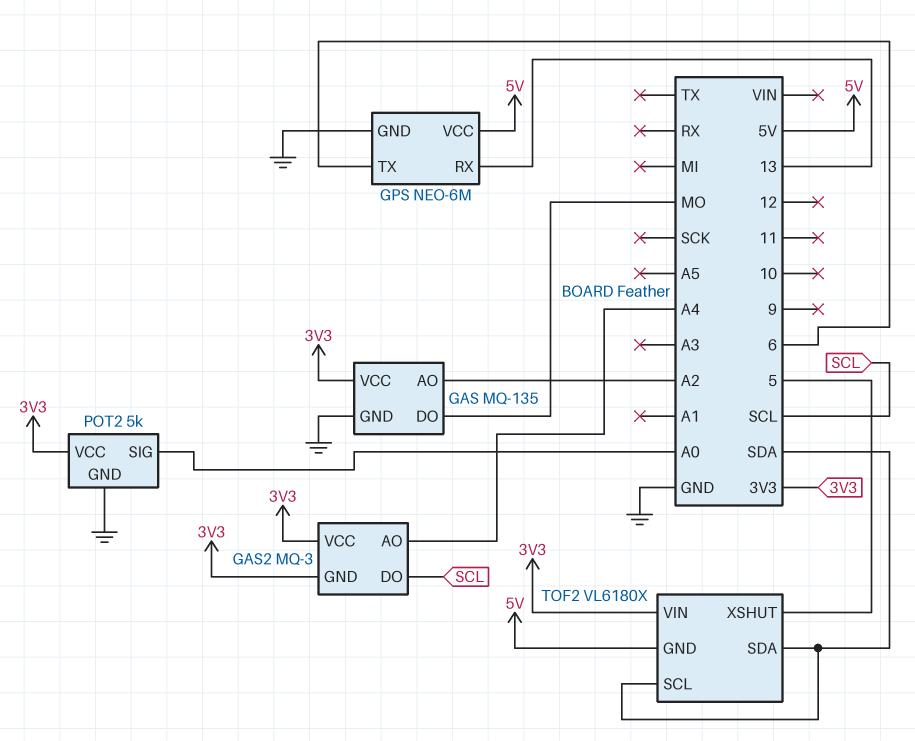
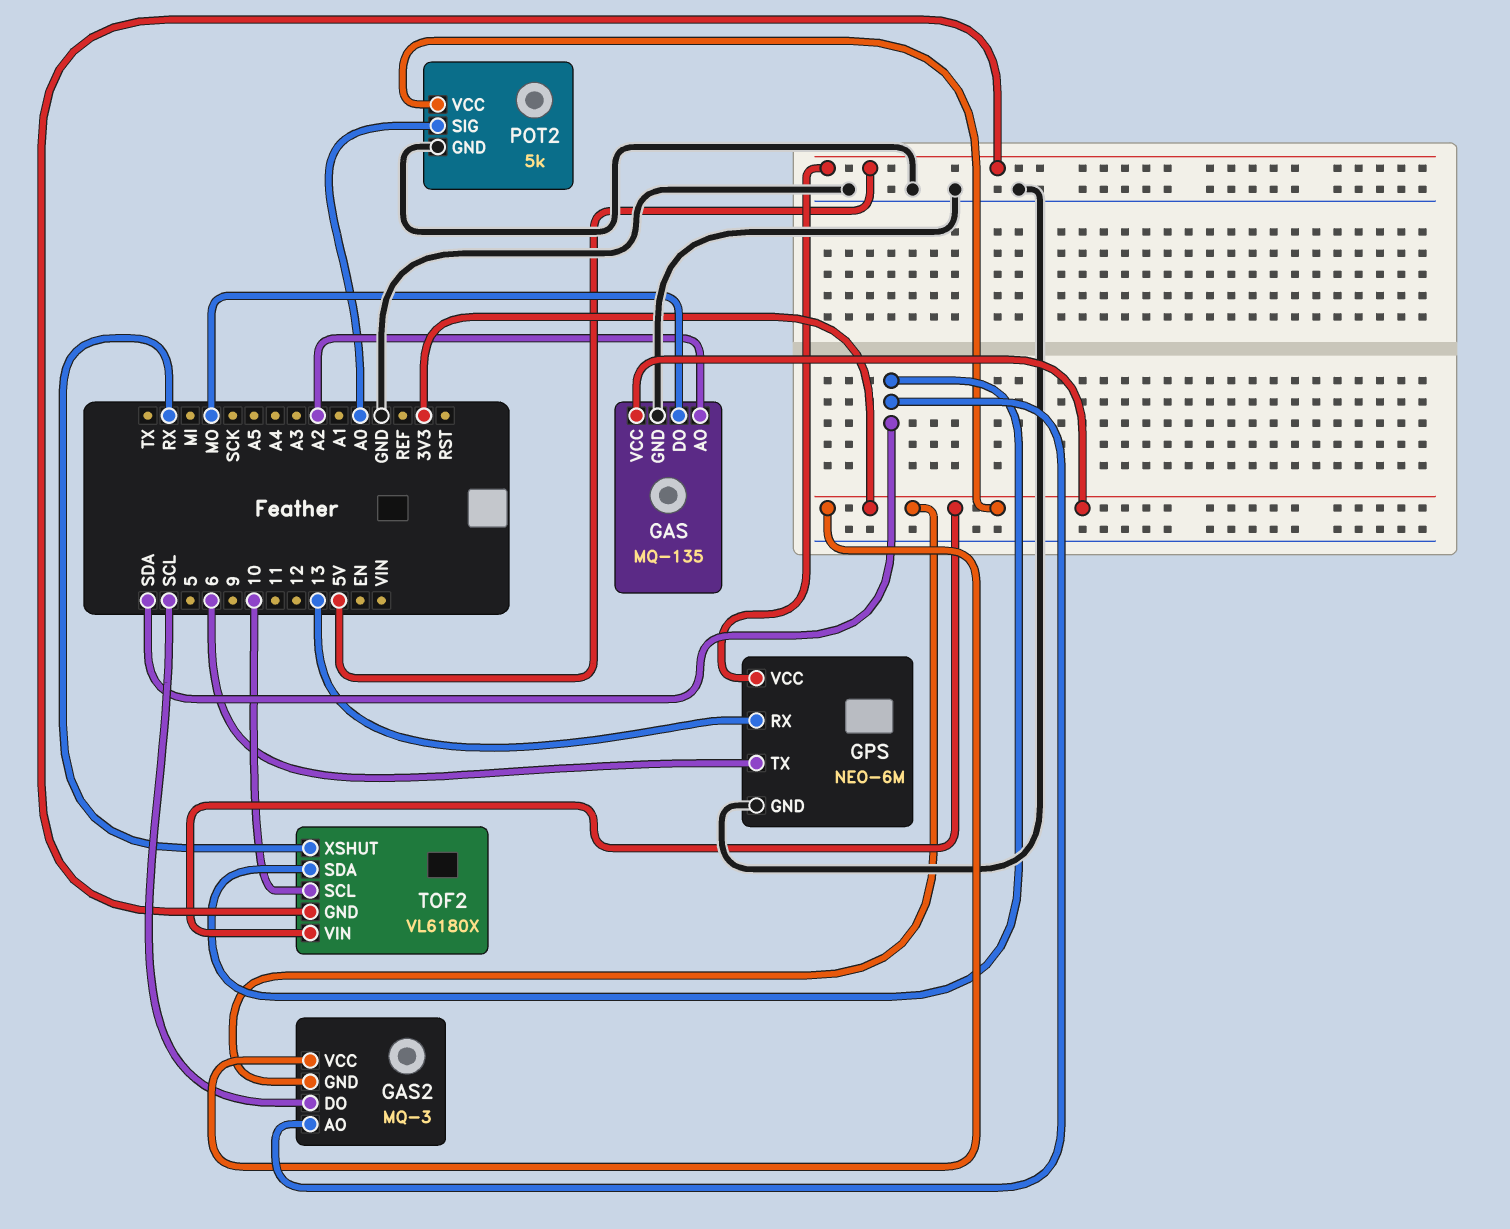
GAS2 pin AO: A4 -> SDA
TOF2 pin SCL: SDA -> 10
TOF2 pin XSHUT: 5 -> RX

